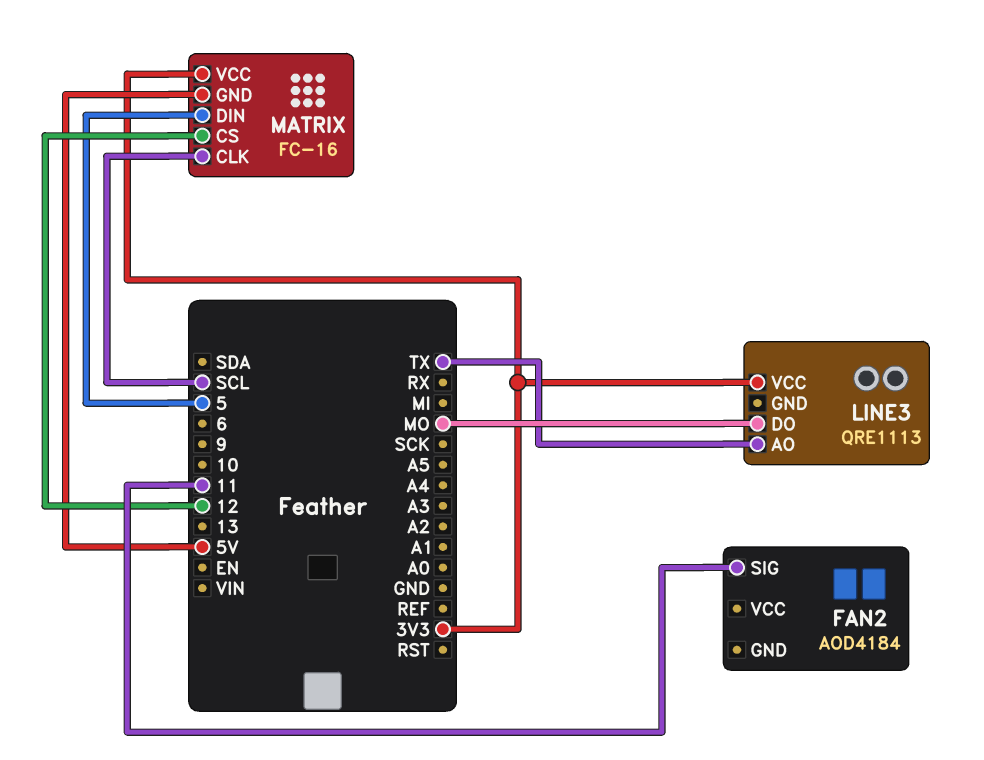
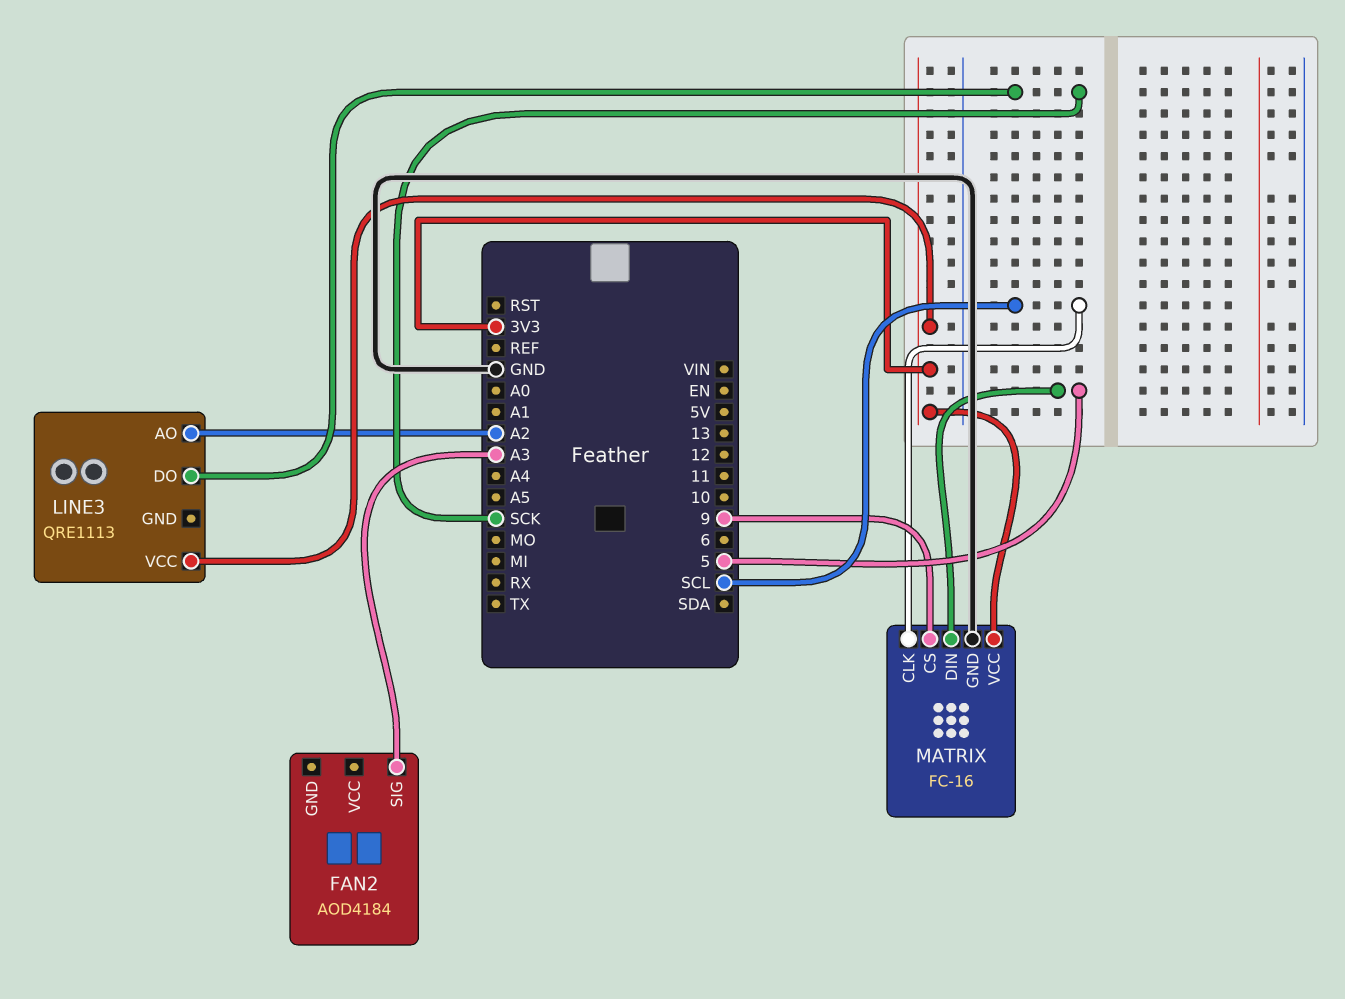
FAN2 pin SIG: 11 -> A3
LINE3 pin AO: TX -> A2
LINE3 pin DO: MO -> SCK
MATRIX pin CS: 12 -> 9
MATRIX pin GND: 5V -> GND

